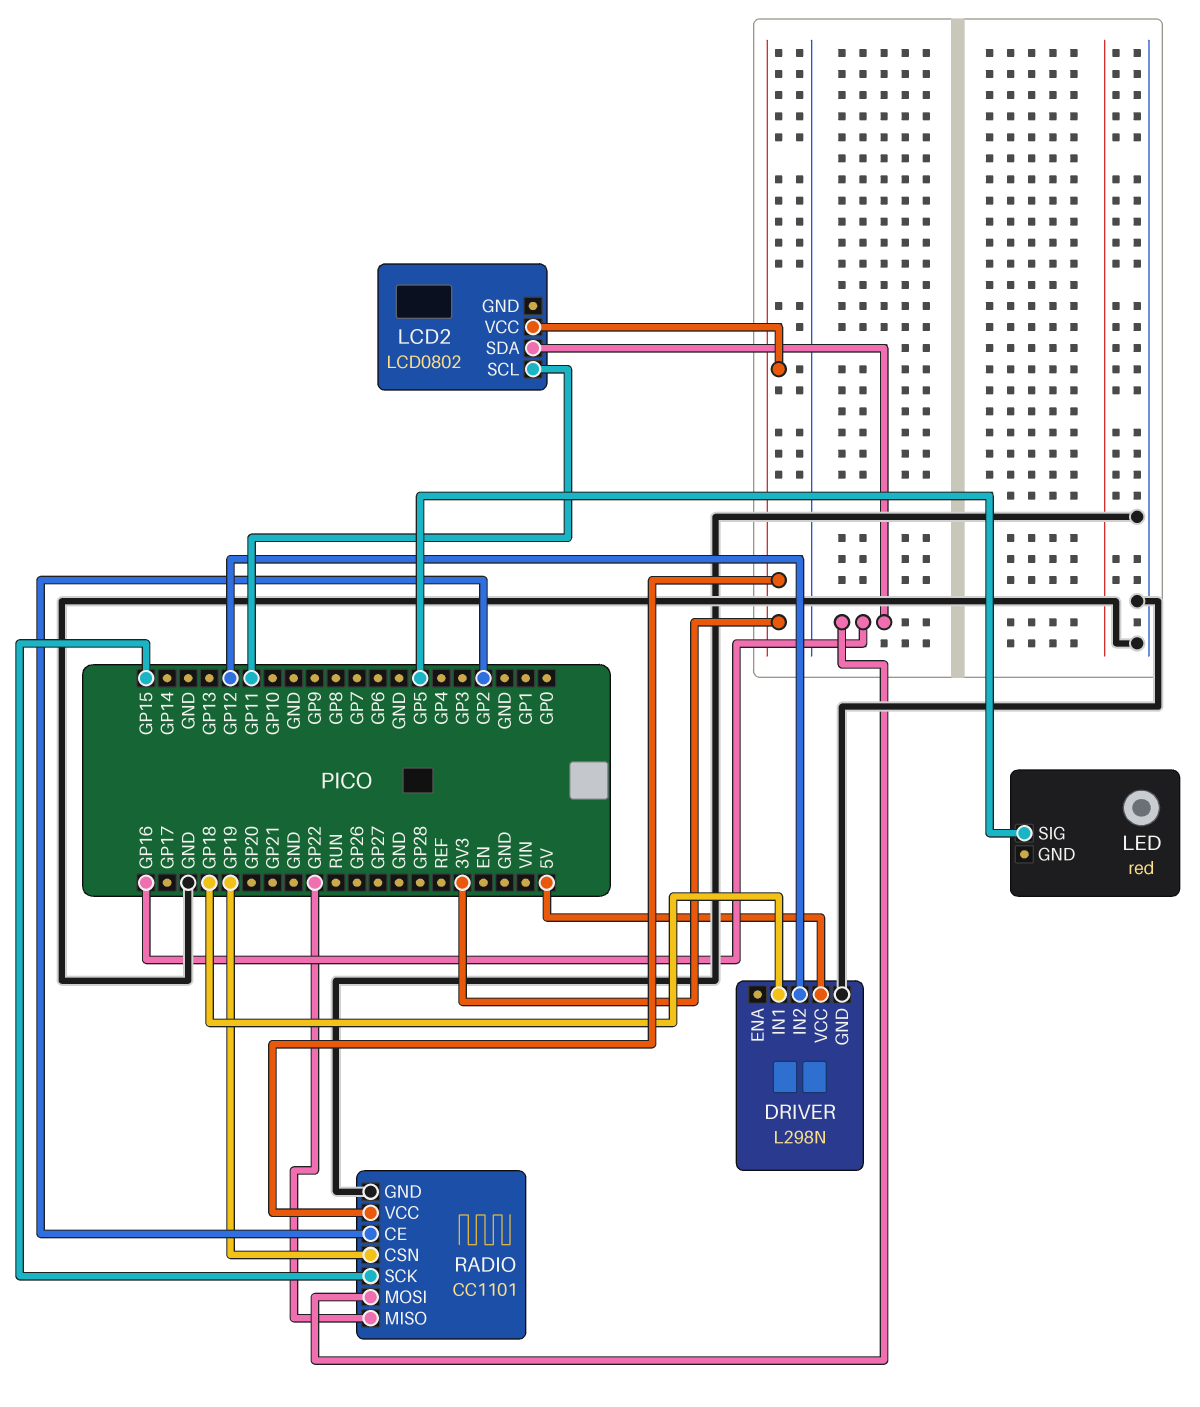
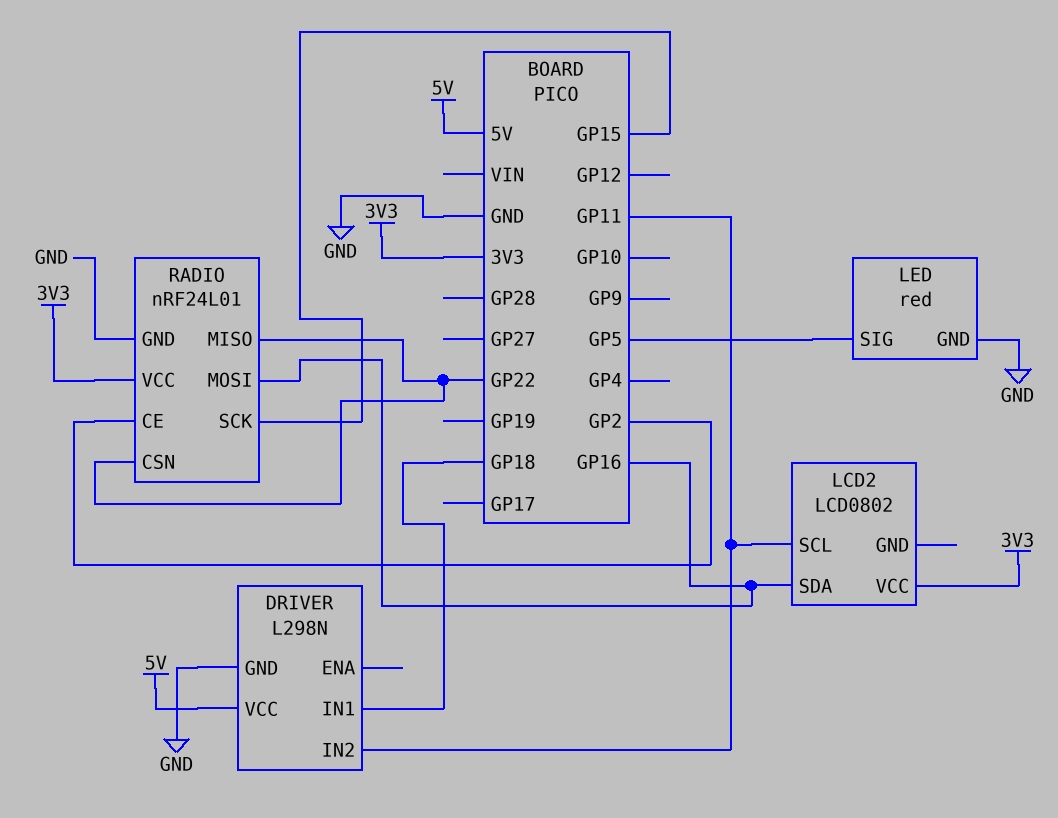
DRIVER pin IN2: GP12 -> GP11
LED pin GND: none -> GND
RADIO: CC1101 -> nRF24L01
RADIO pin CSN: GP19 -> GP22

